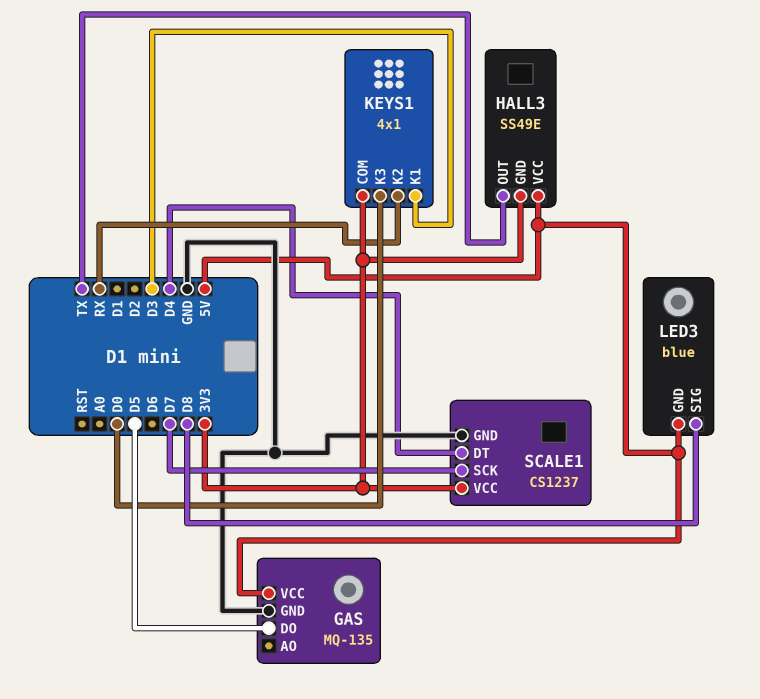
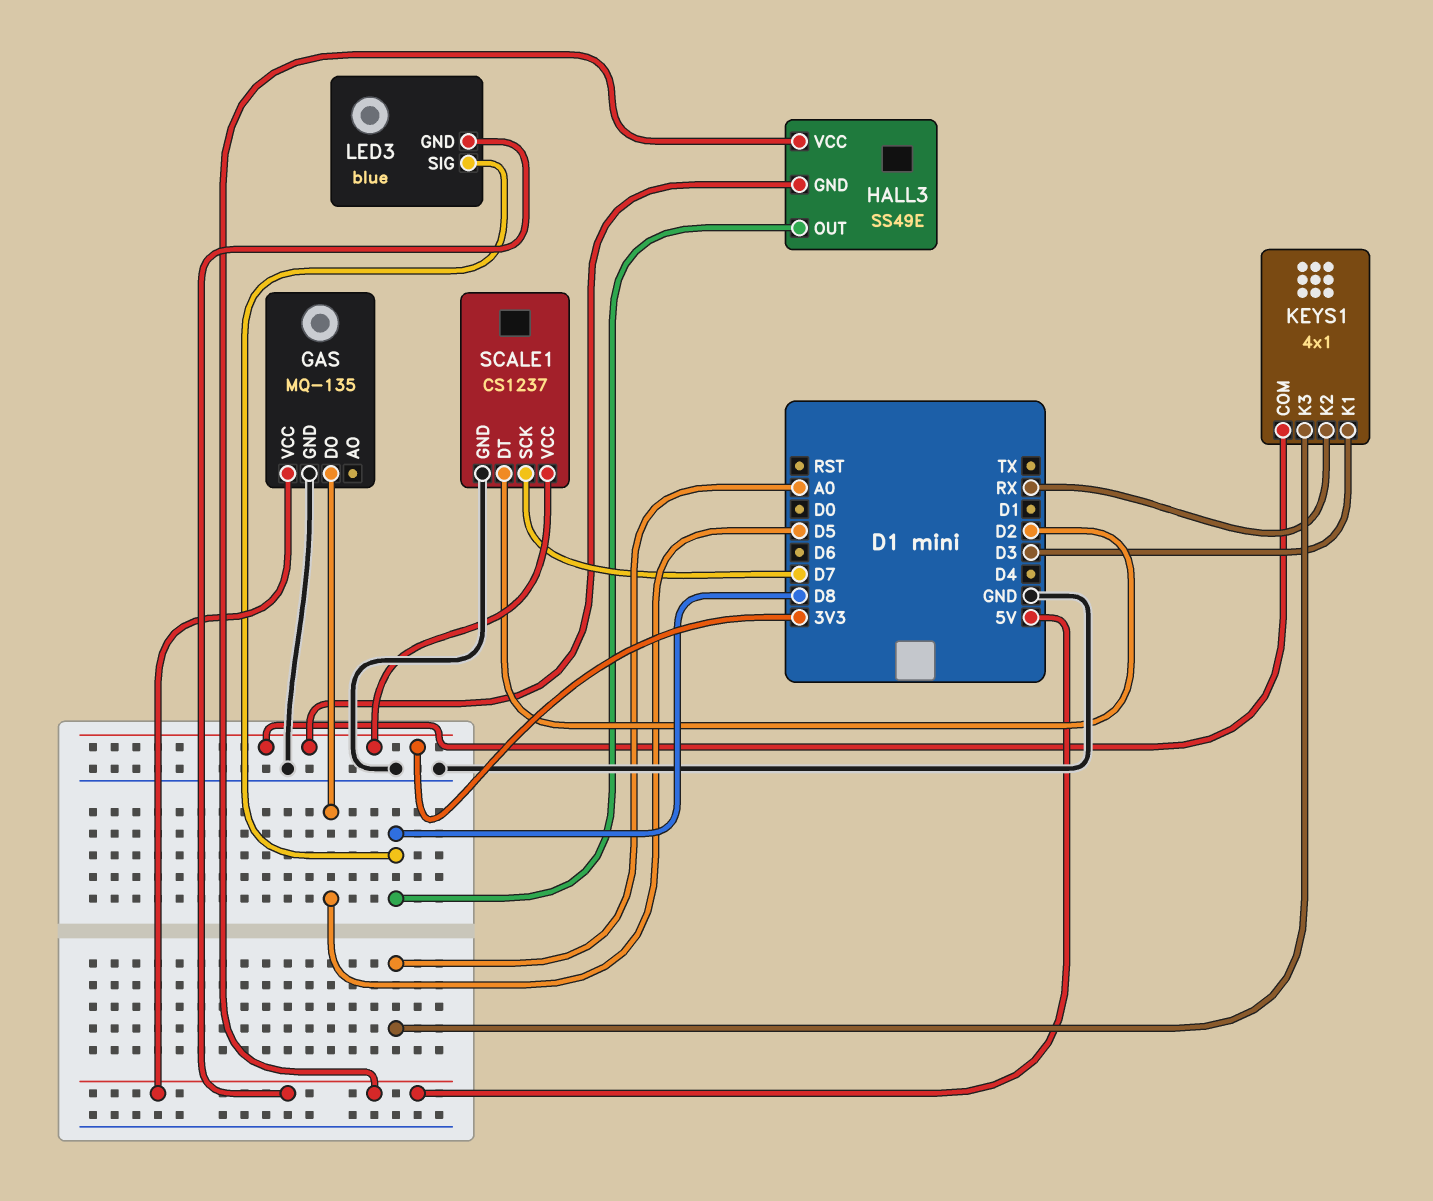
HALL3 pin OUT: TX -> D8
KEYS1 pin K3: D0 -> A0
SCALE1 pin DT: D4 -> D2

